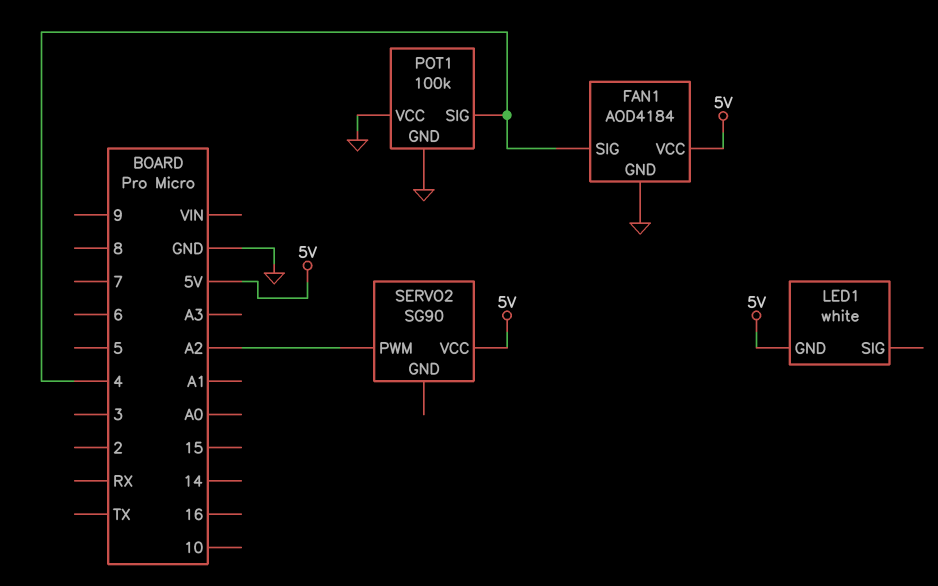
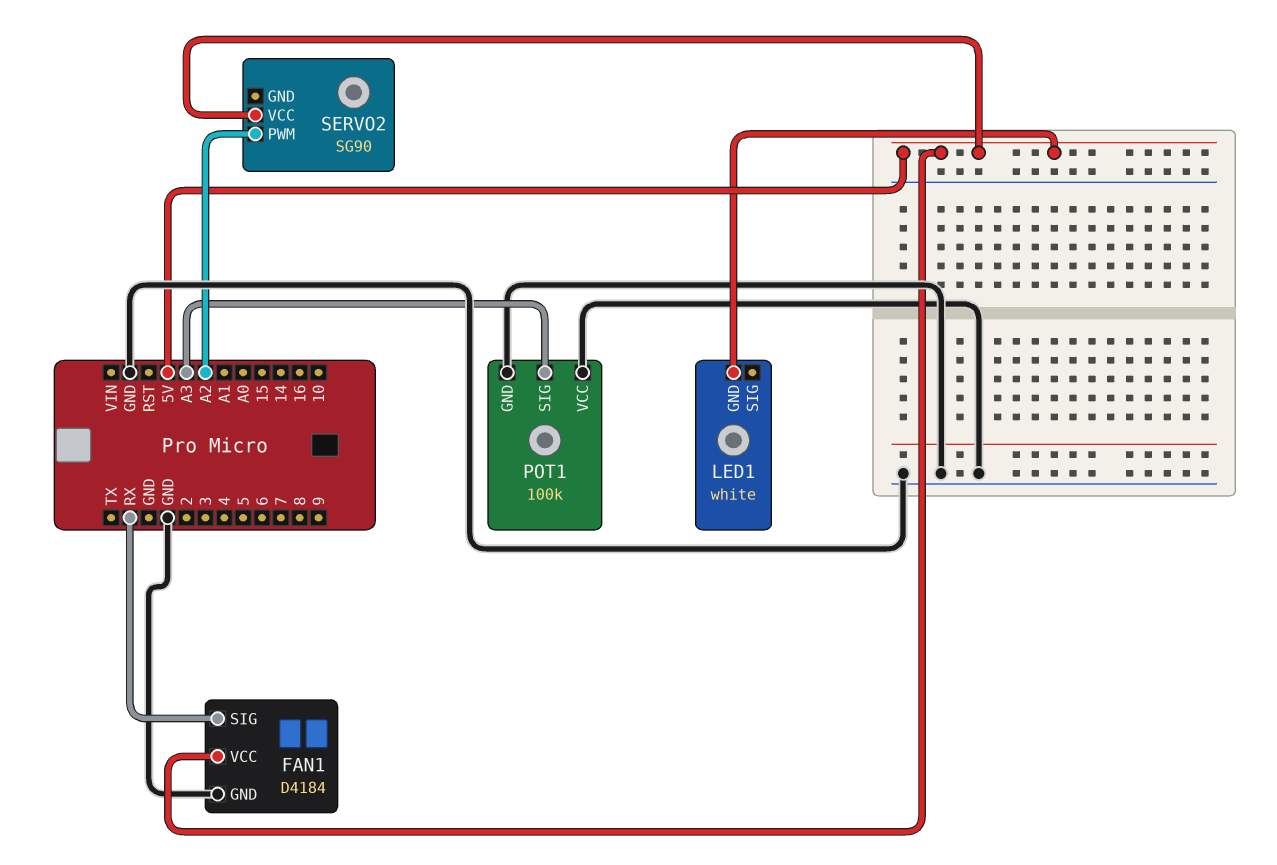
FAN1: AOD4184 -> D4184
FAN1 pin SIG: 4 -> RX
POT1 pin SIG: 4 -> A3

